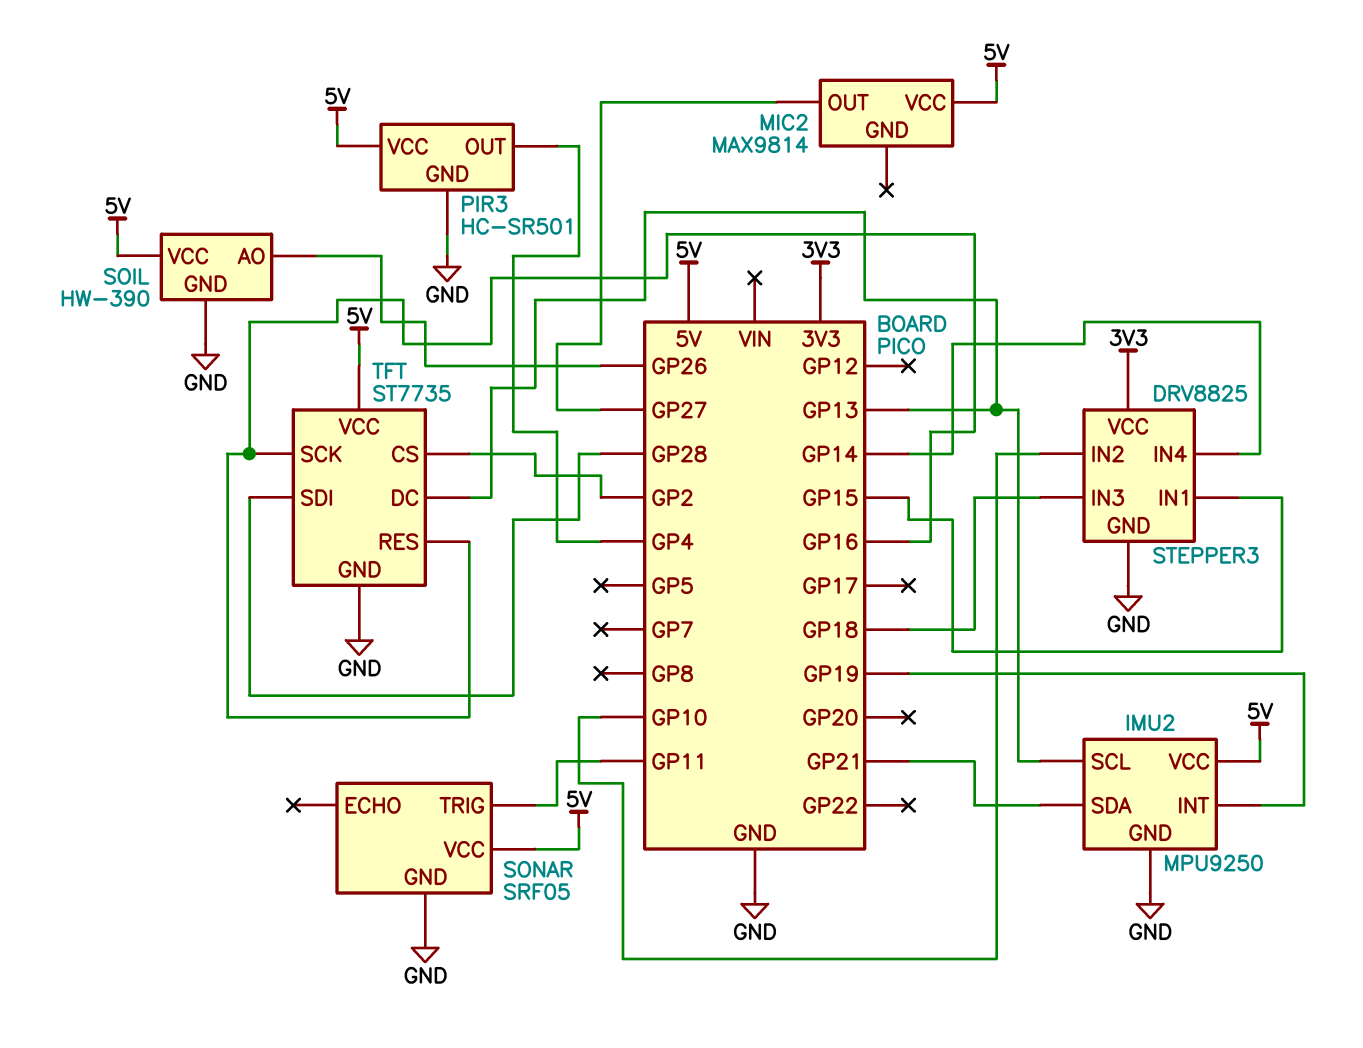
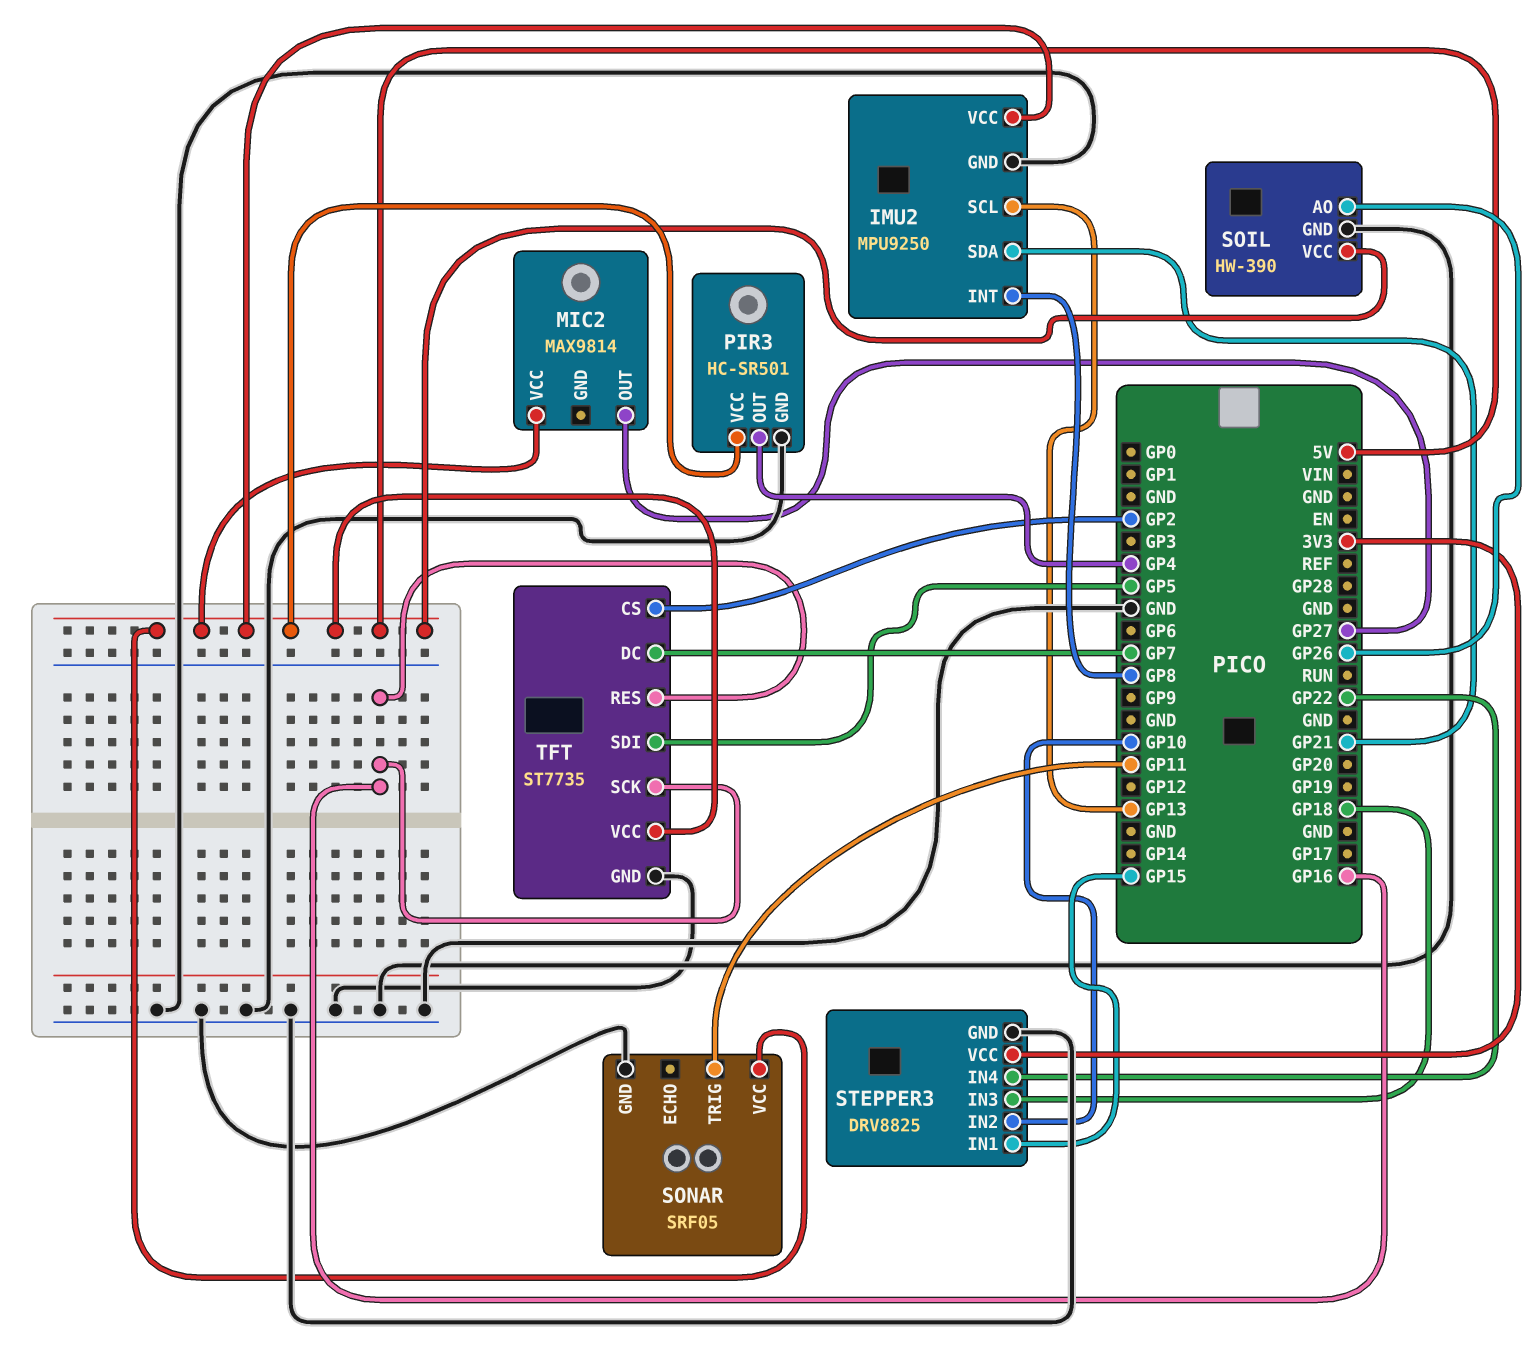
IMU2 pin INT: GP19 -> GP8
STEPPER3 pin IN4: GP14 -> GP22
TFT pin DC: GP13 -> GP7
TFT pin SDI: GP28 -> GP5

